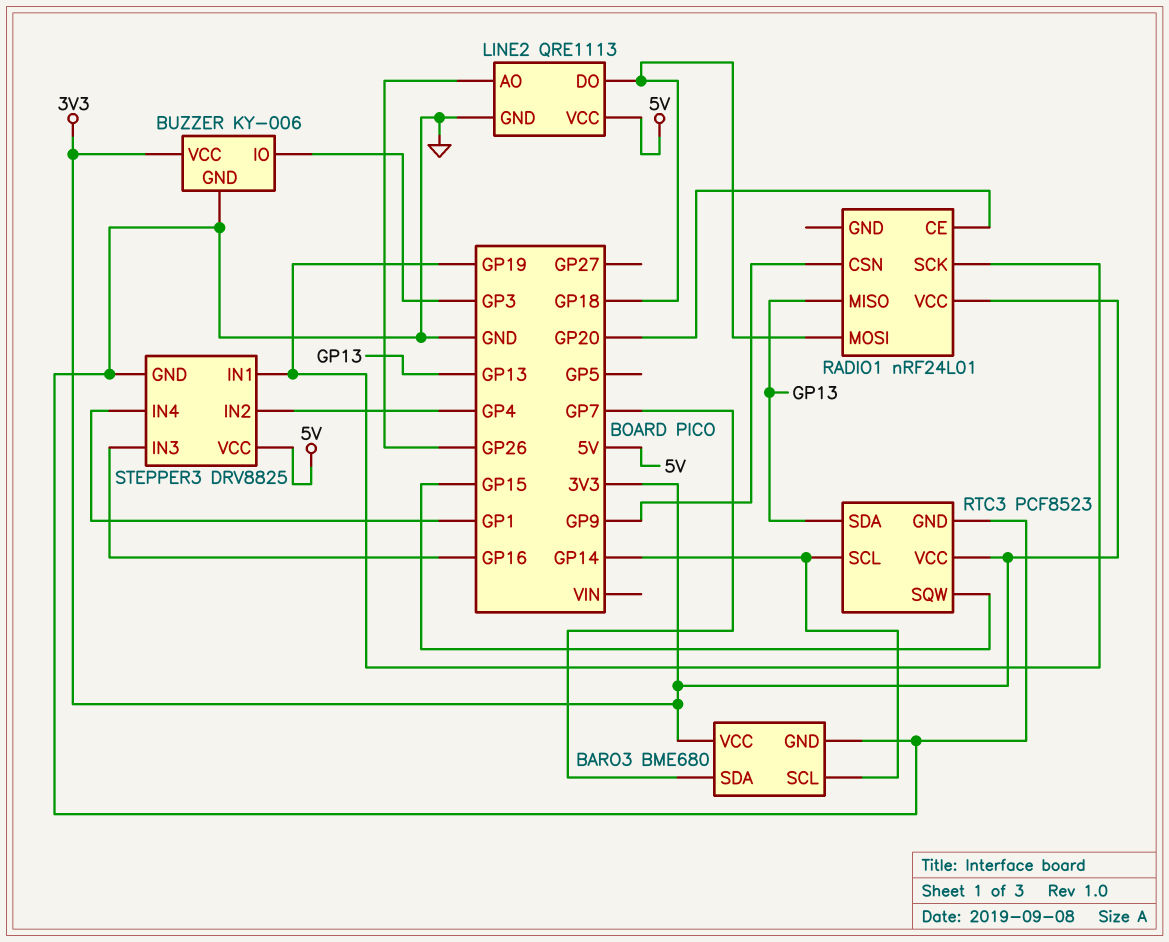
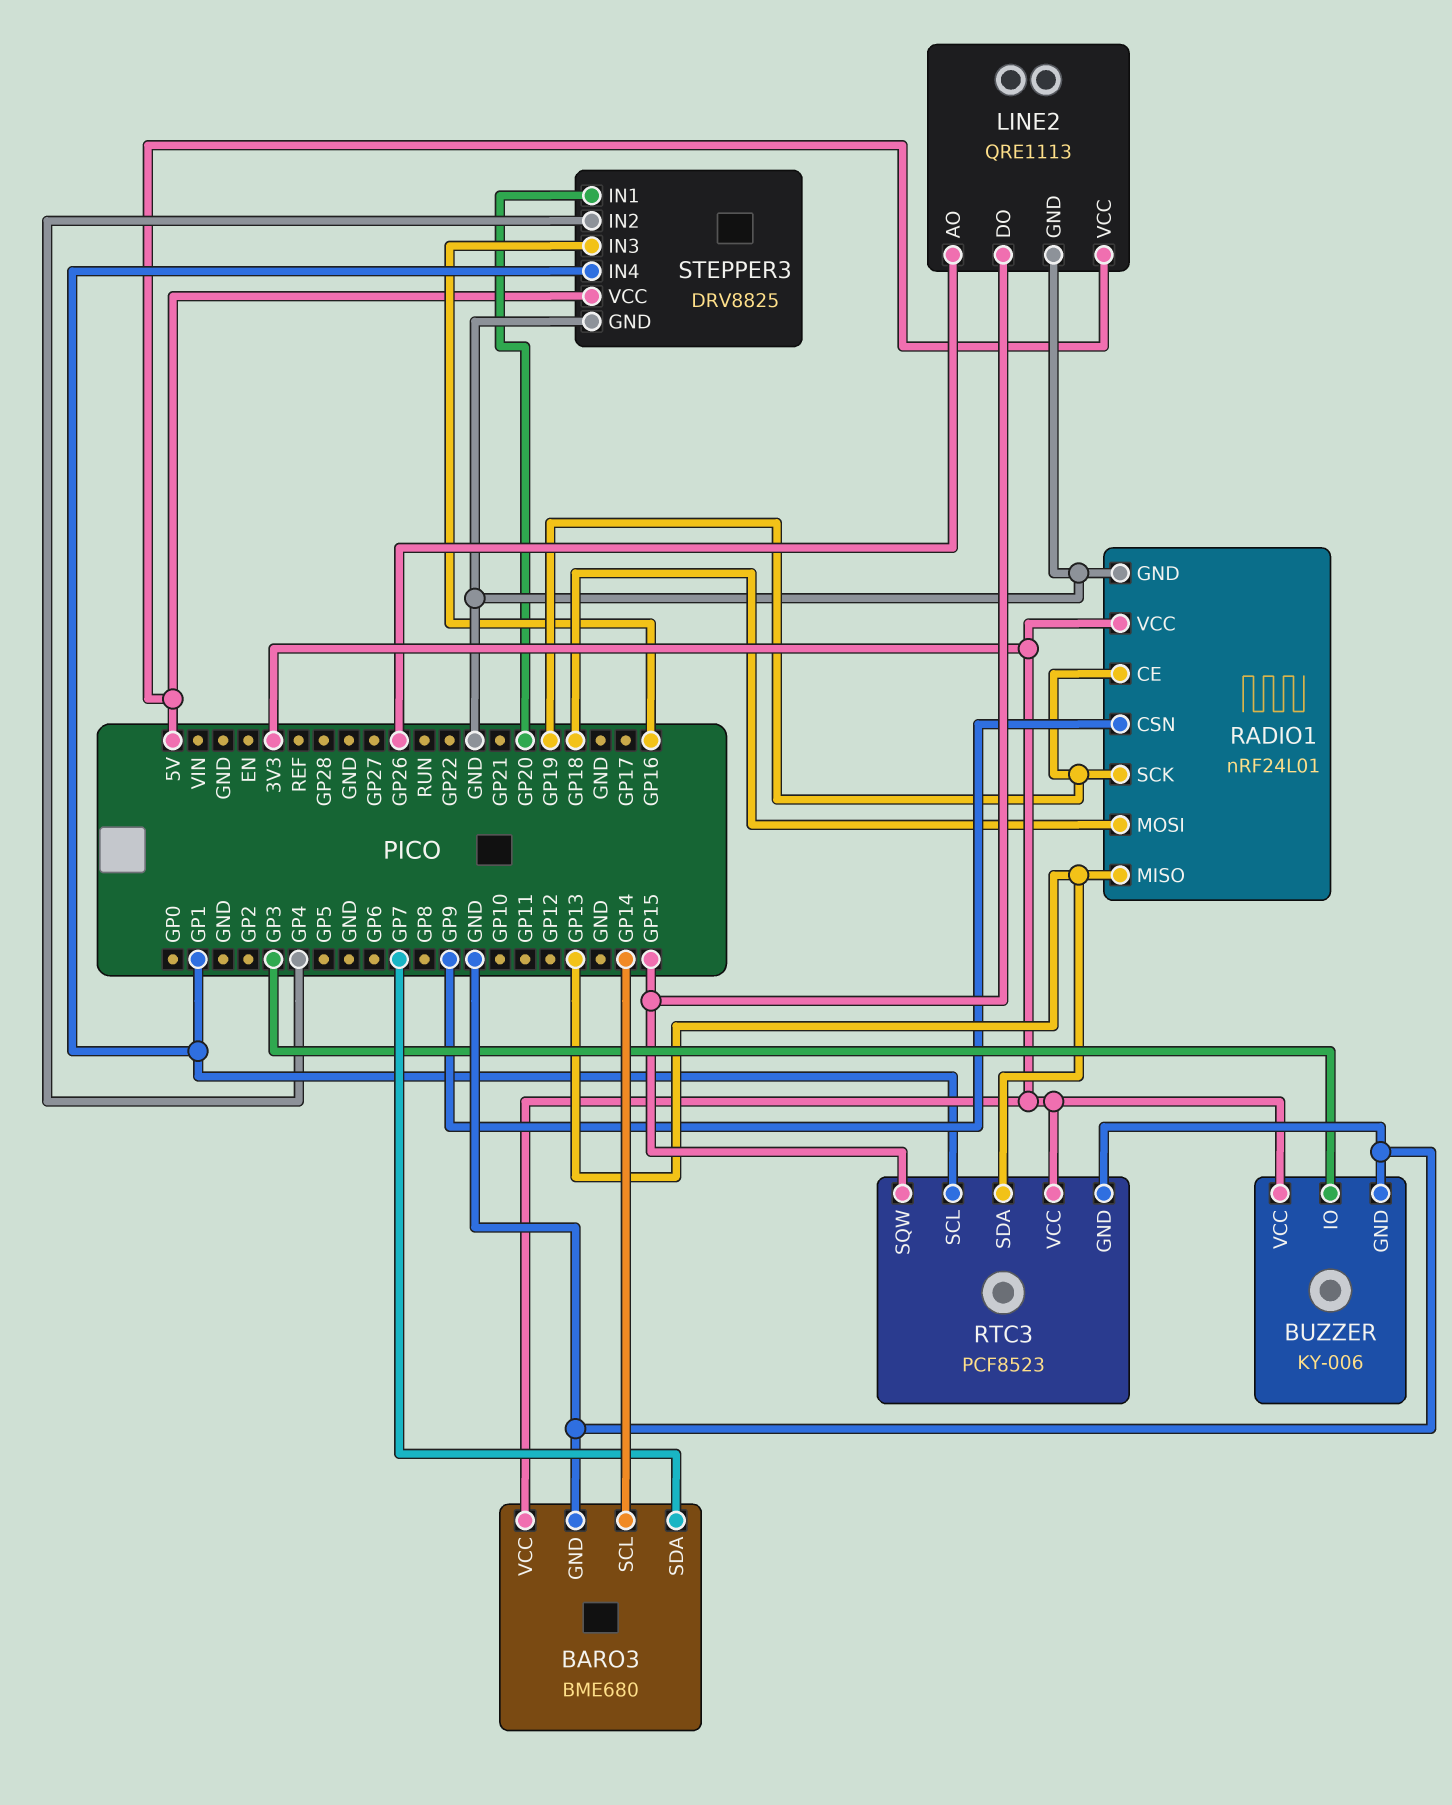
LINE2 pin DO: GP18 -> GP15
RADIO1 pin CE: GP20 -> GP19
RADIO1 pin GND: none -> GND
RTC3 pin SCL: GP14 -> GP1
STEPPER3 pin IN1: GP19 -> GP20

